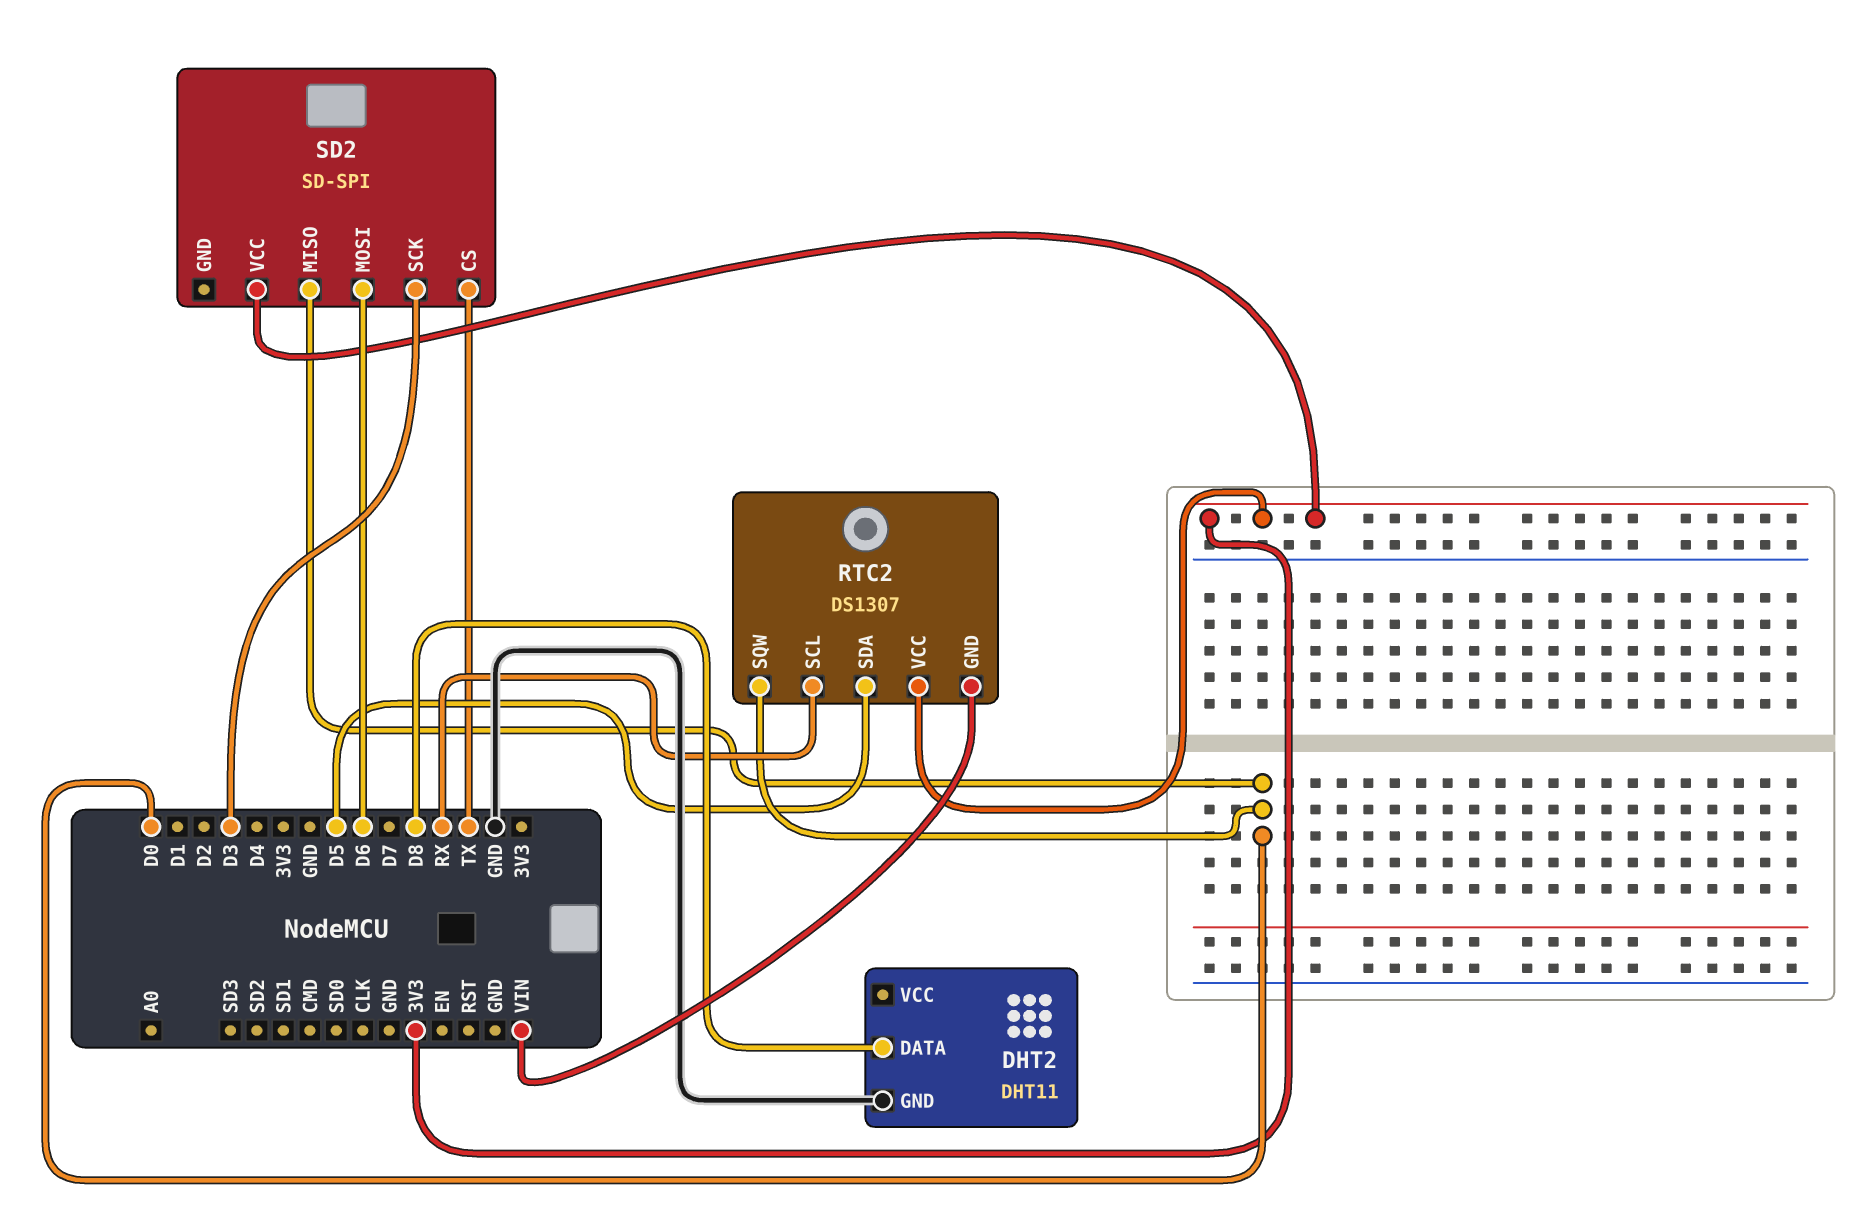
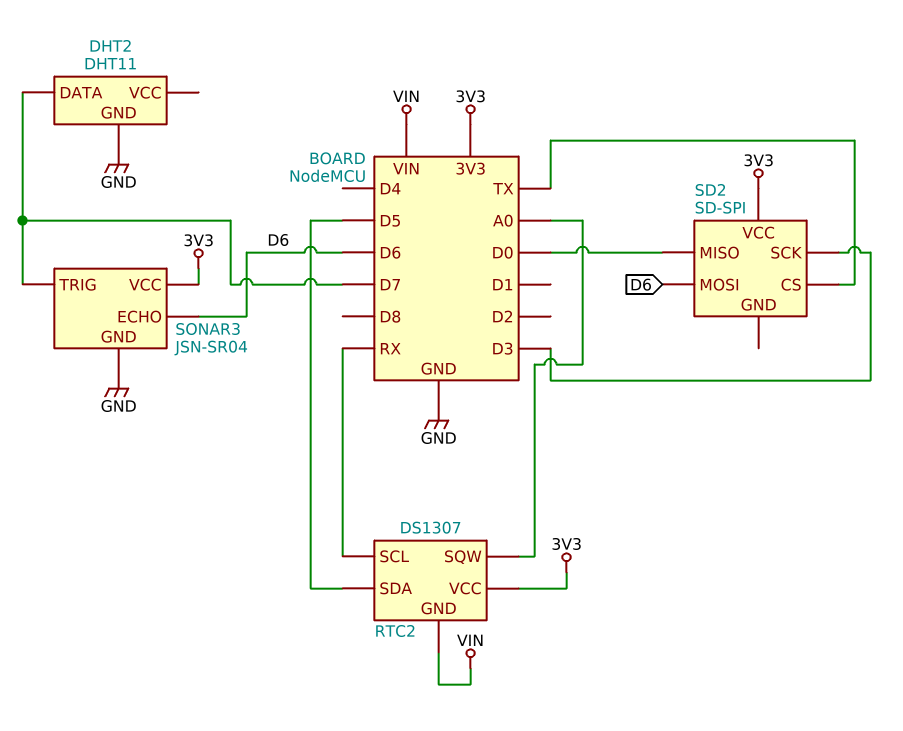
DHT2 pin DATA: D8 -> D7
RTC2 pin SQW: D0 -> A0
SONAR3: none -> JSN-SR04
SONAR3 pin ECHO: none -> D6
SONAR3 pin GND: none -> GND
SONAR3 pin TRIG: none -> D7
SONAR3 pin VCC: none -> 3V3

